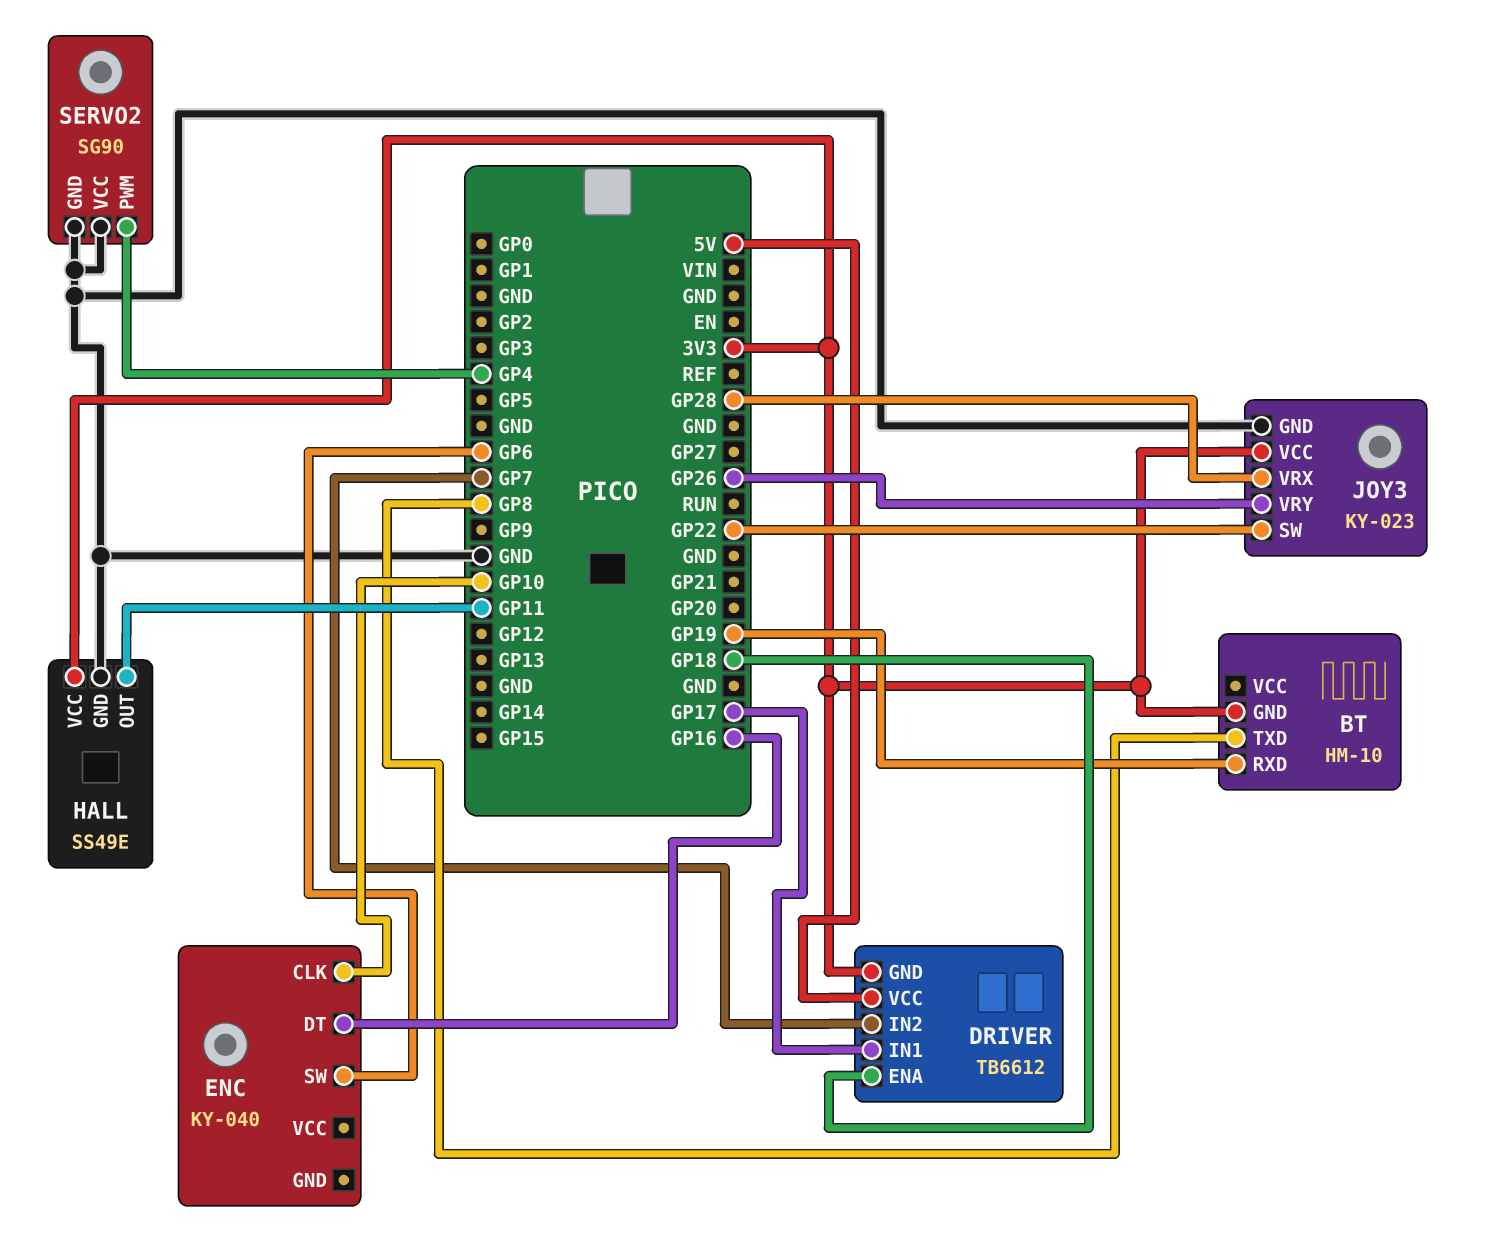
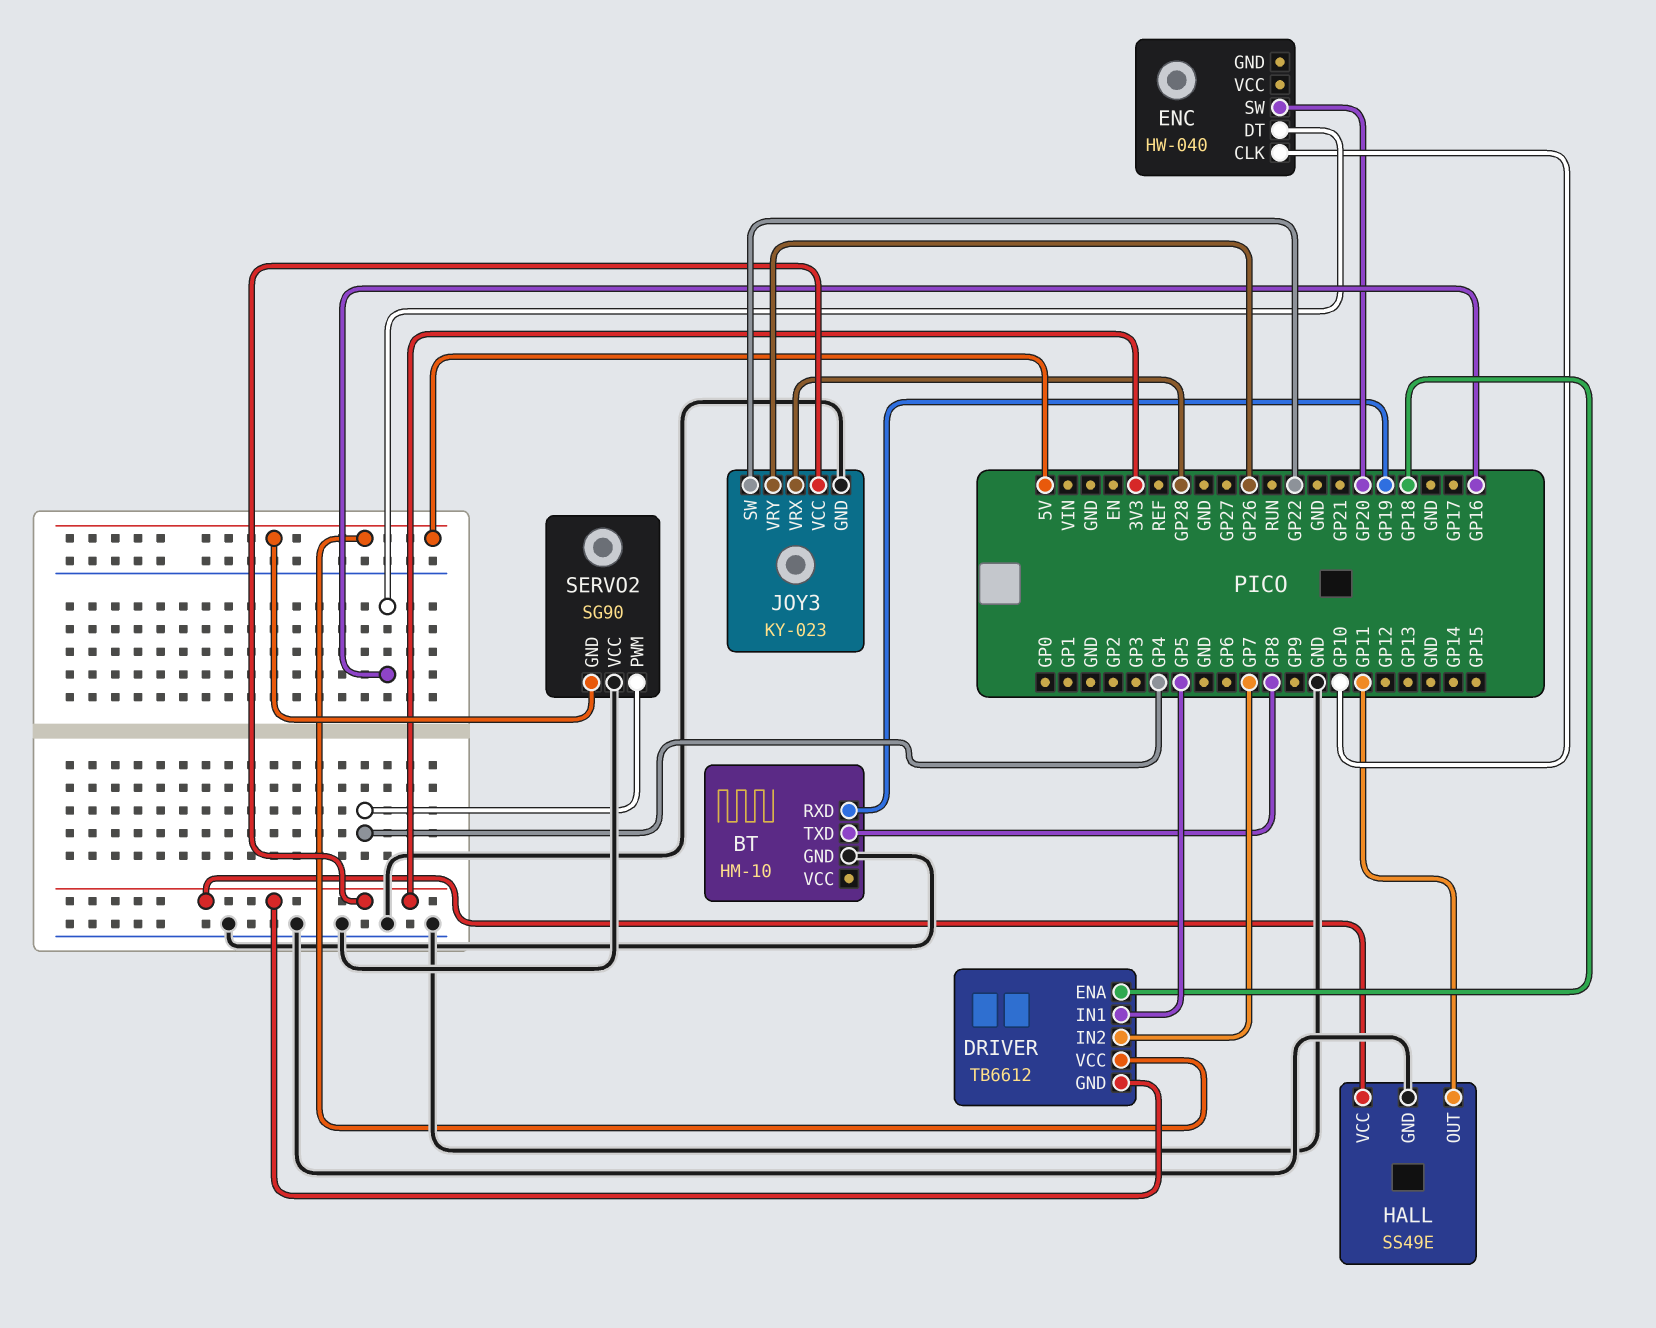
BT pin GND: 3V3 -> GND
DRIVER pin IN1: GP17 -> GP5
ENC: KY-040 -> HW-040
ENC pin SW: GP6 -> GP20
SERVO2 pin GND: GND -> 5V

